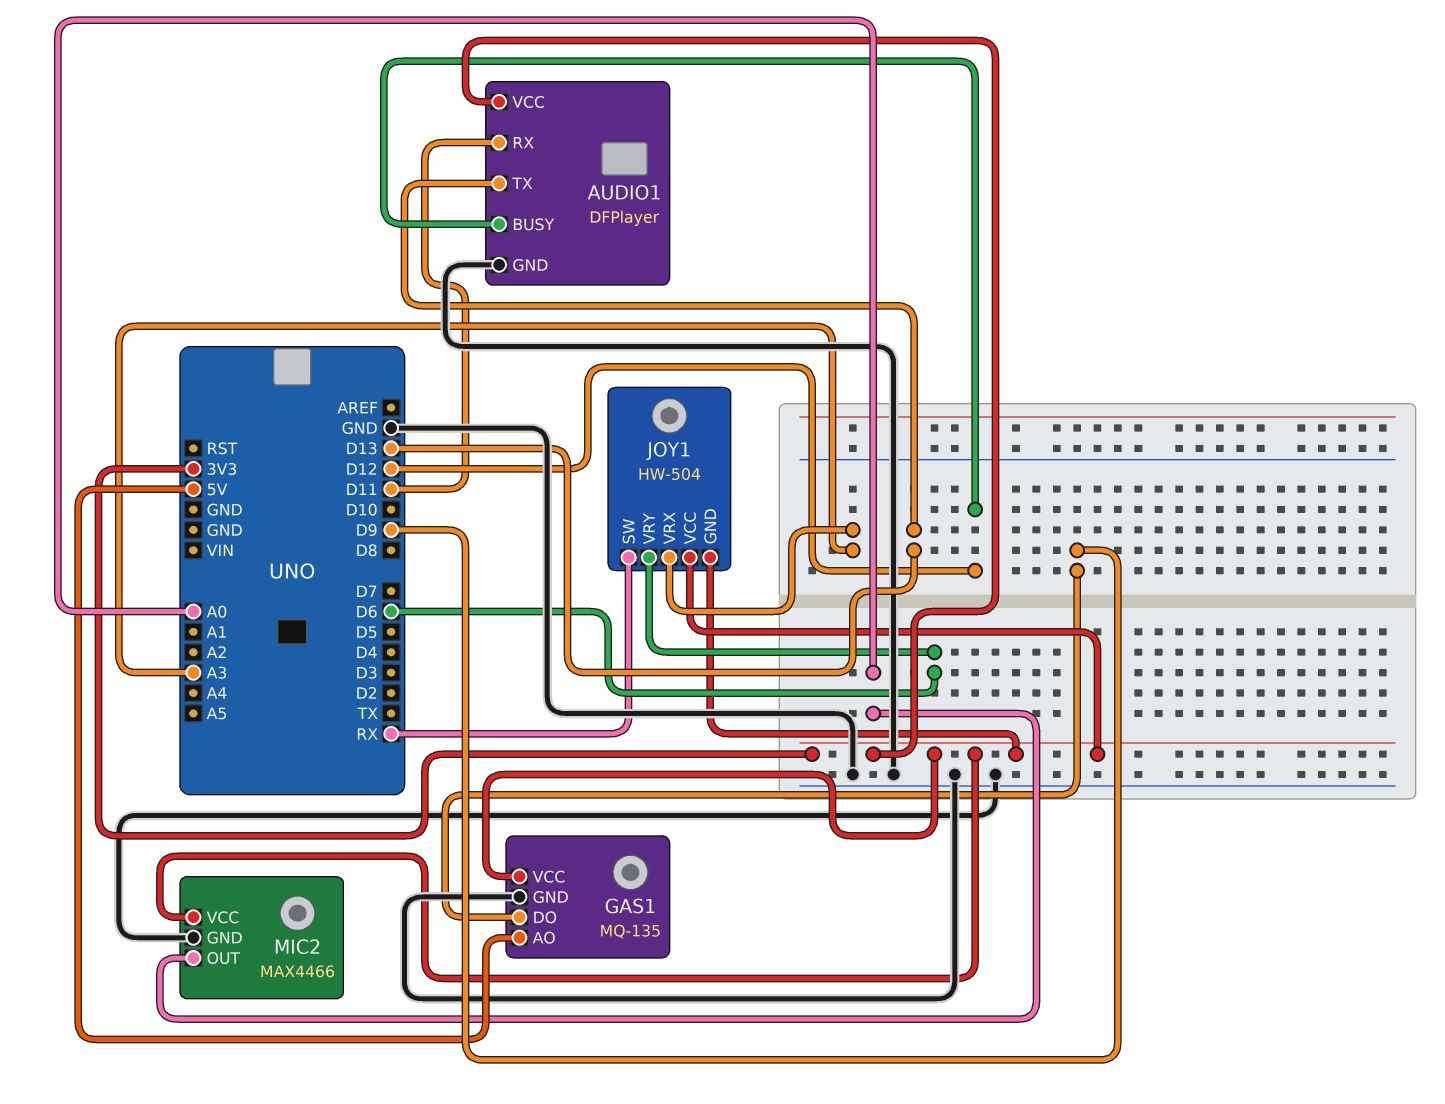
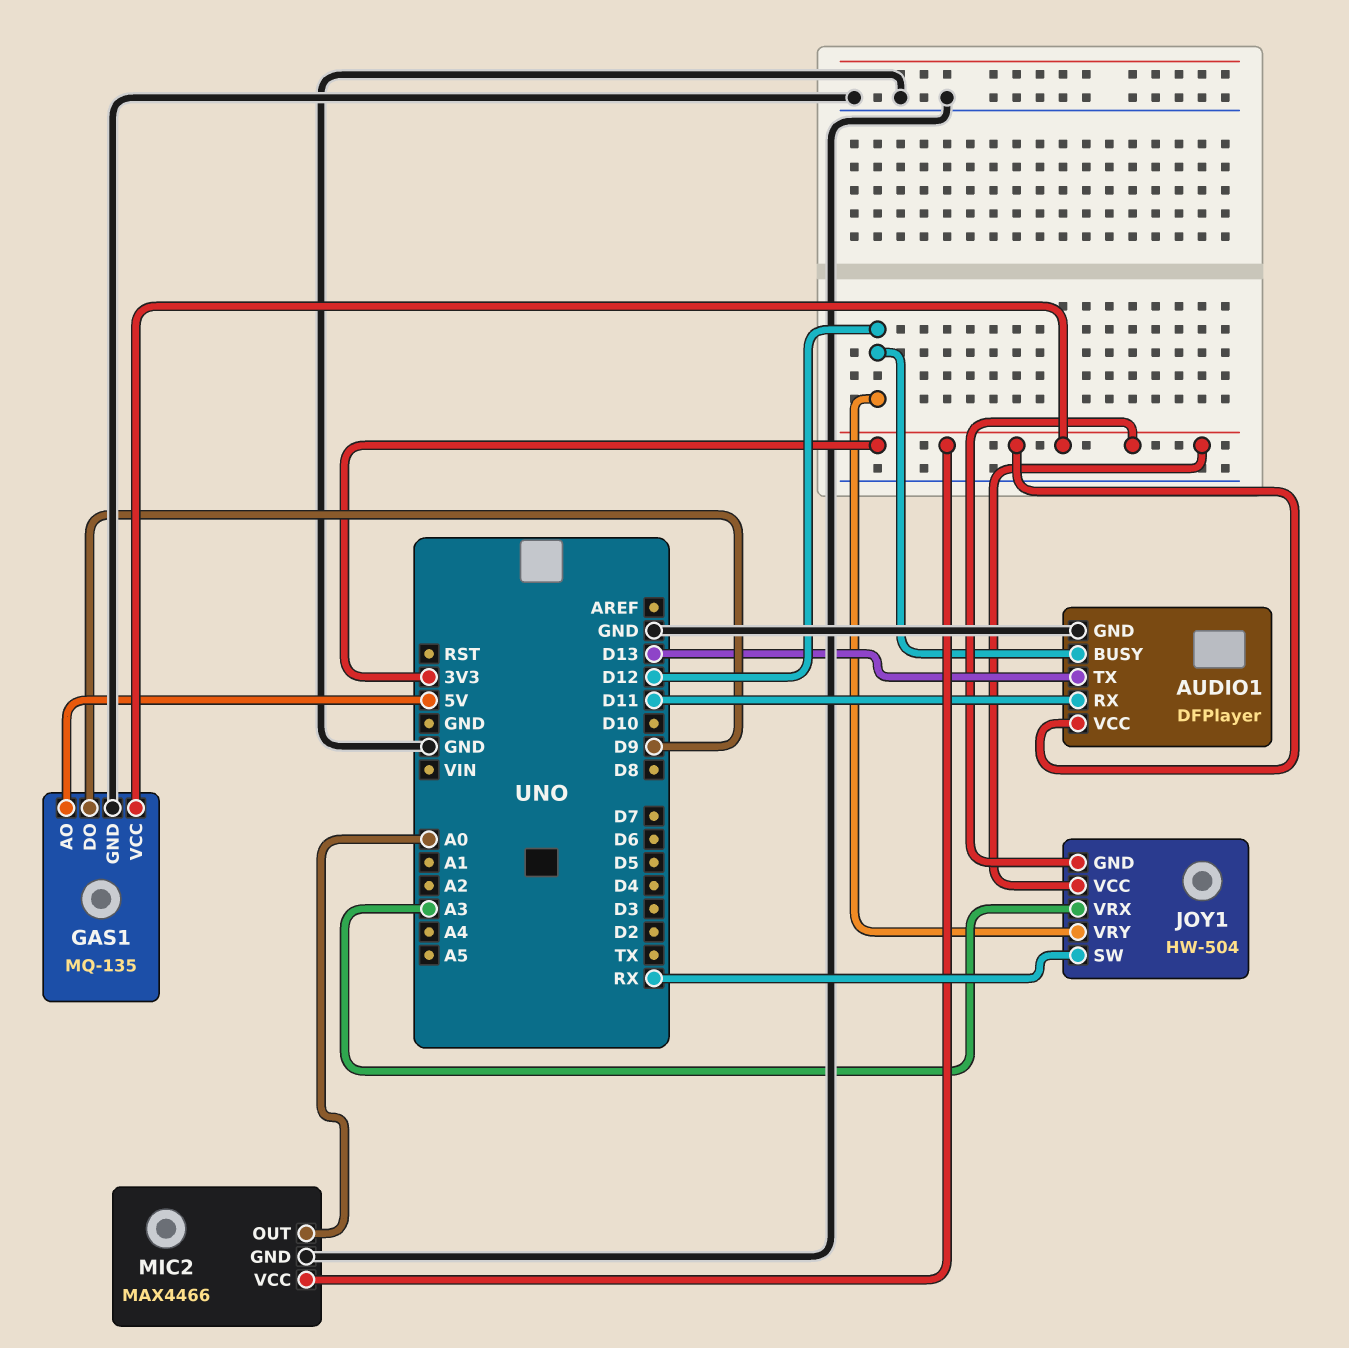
JOY1 pin VRY: D6 -> D12

